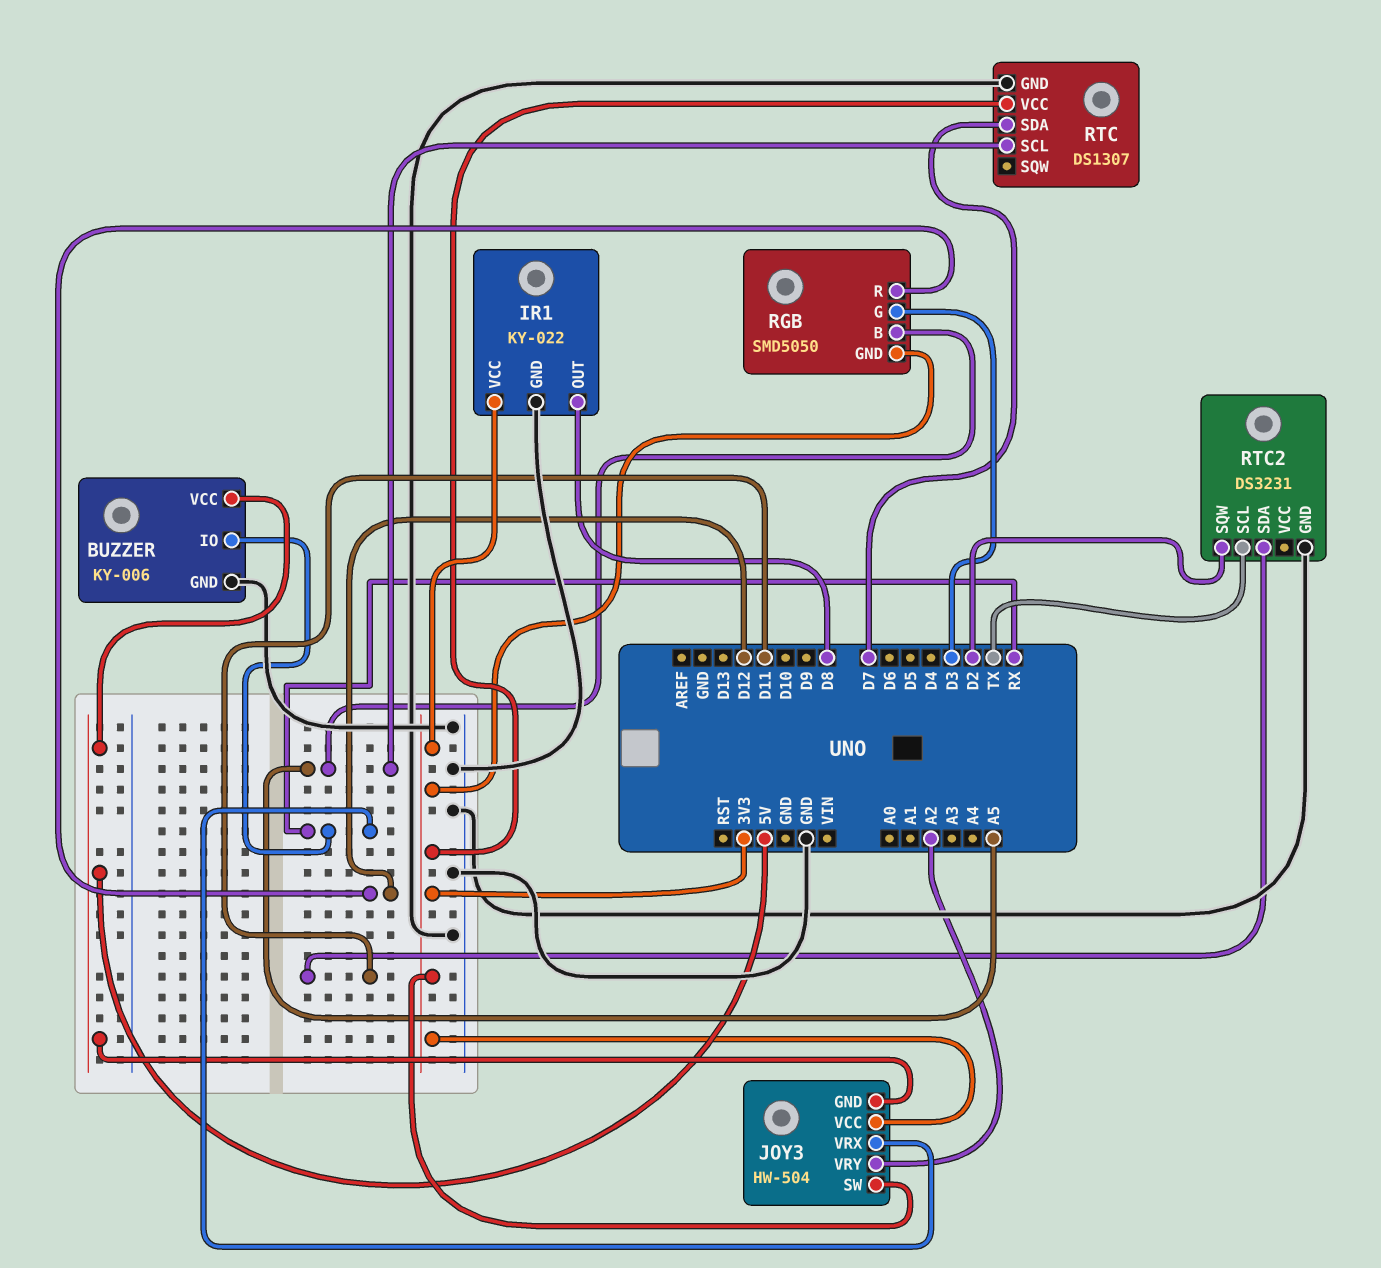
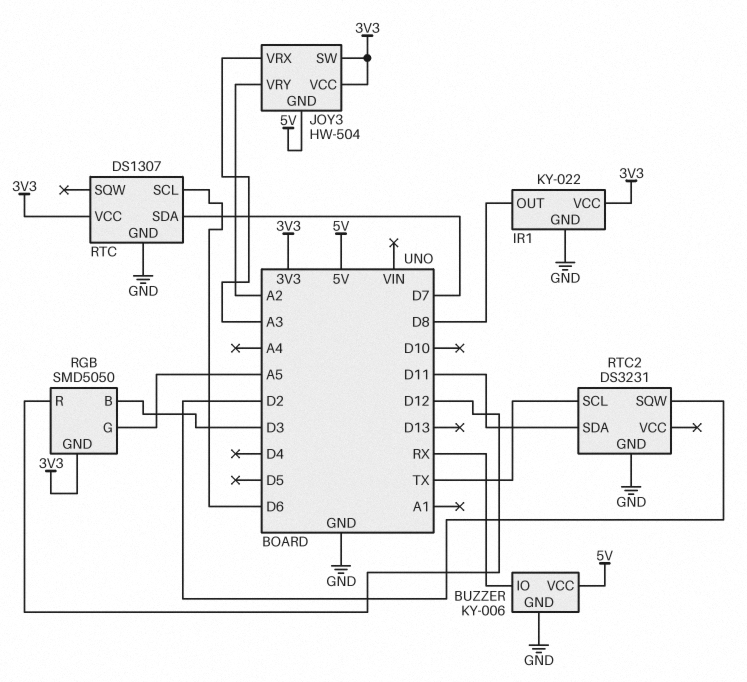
JOY3 pin VRX: RX -> A3
RGB pin B: A5 -> D3
RGB pin G: D3 -> A5
RTC pin SCL: A5 -> D6

